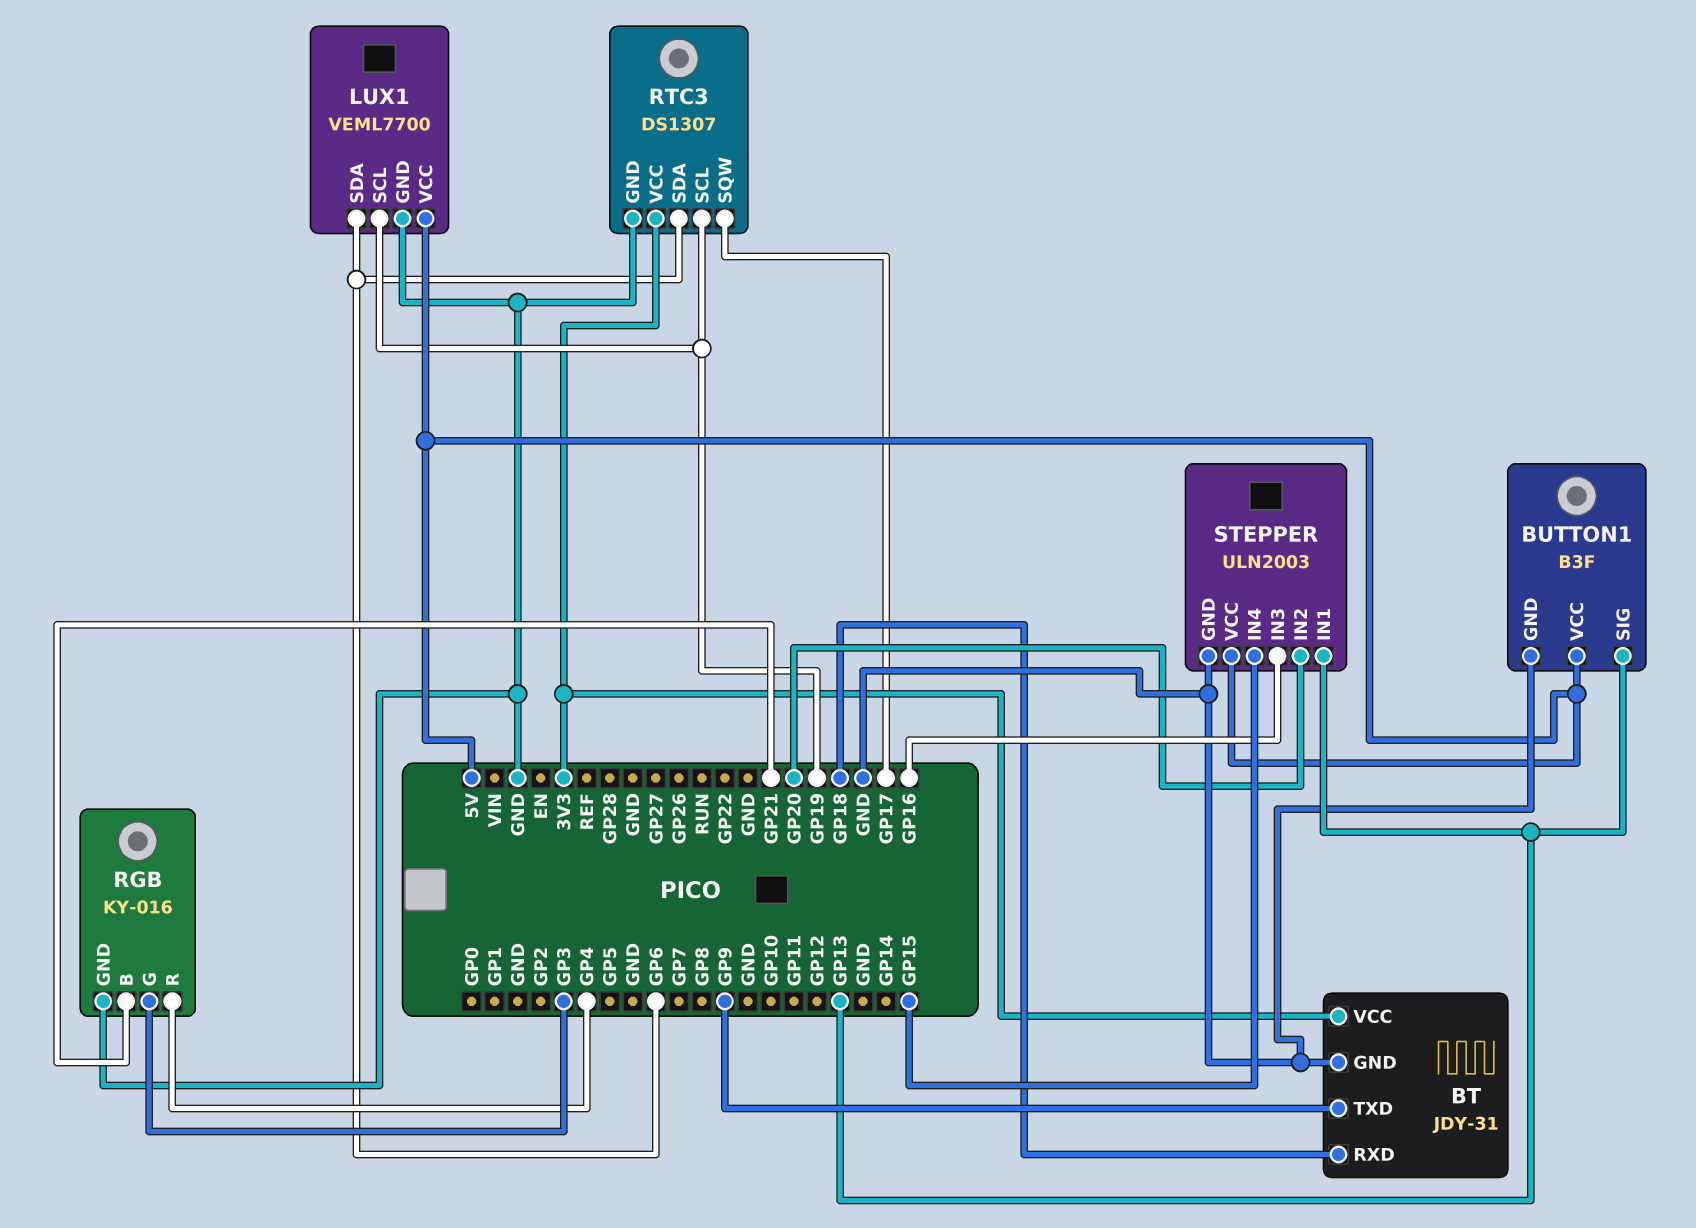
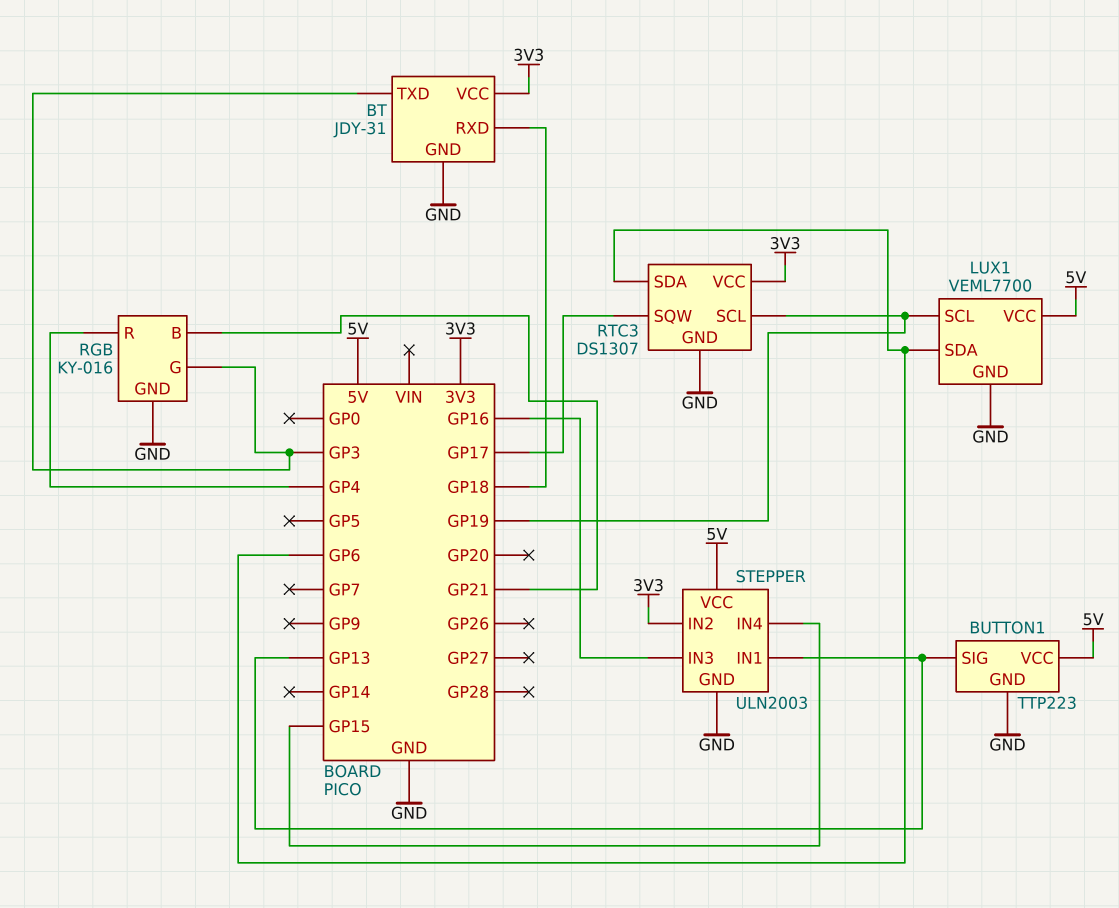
BT pin TXD: GP9 -> GP3
BUTTON1: B3F -> TTP223
STEPPER pin IN2: GP20 -> 3V3

